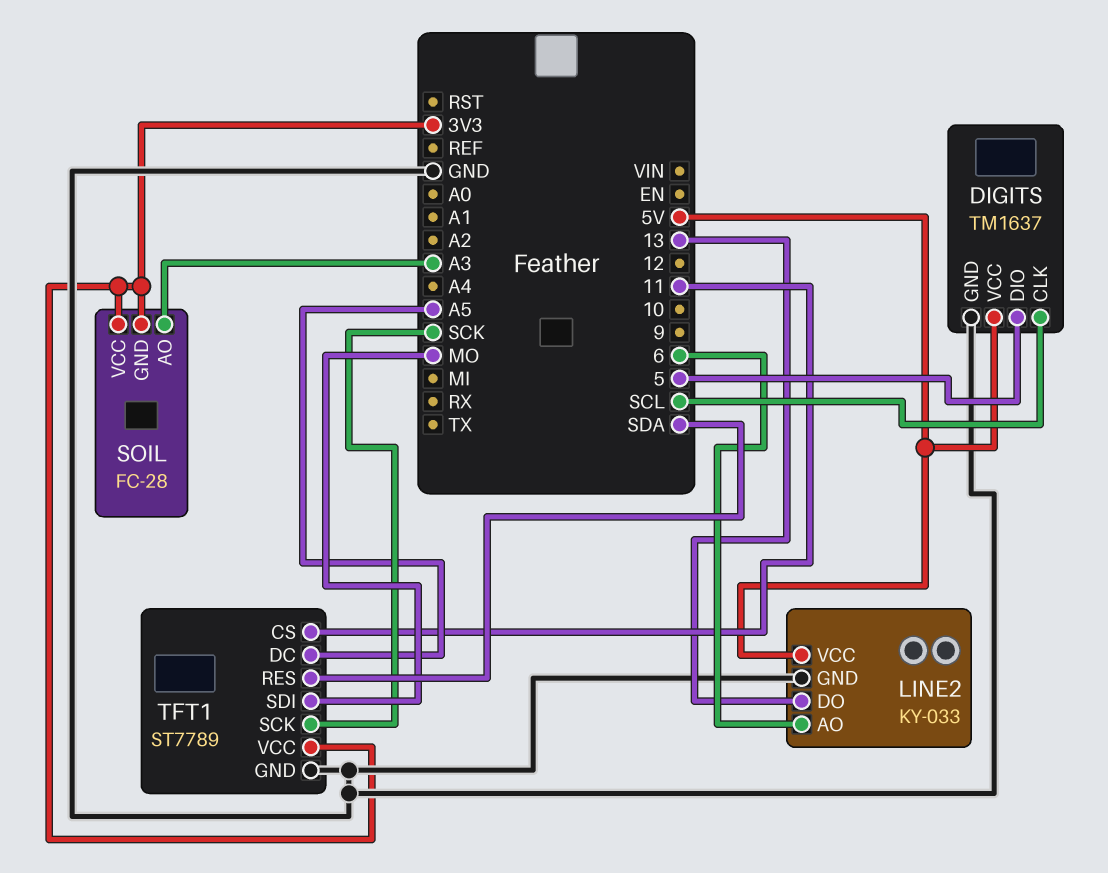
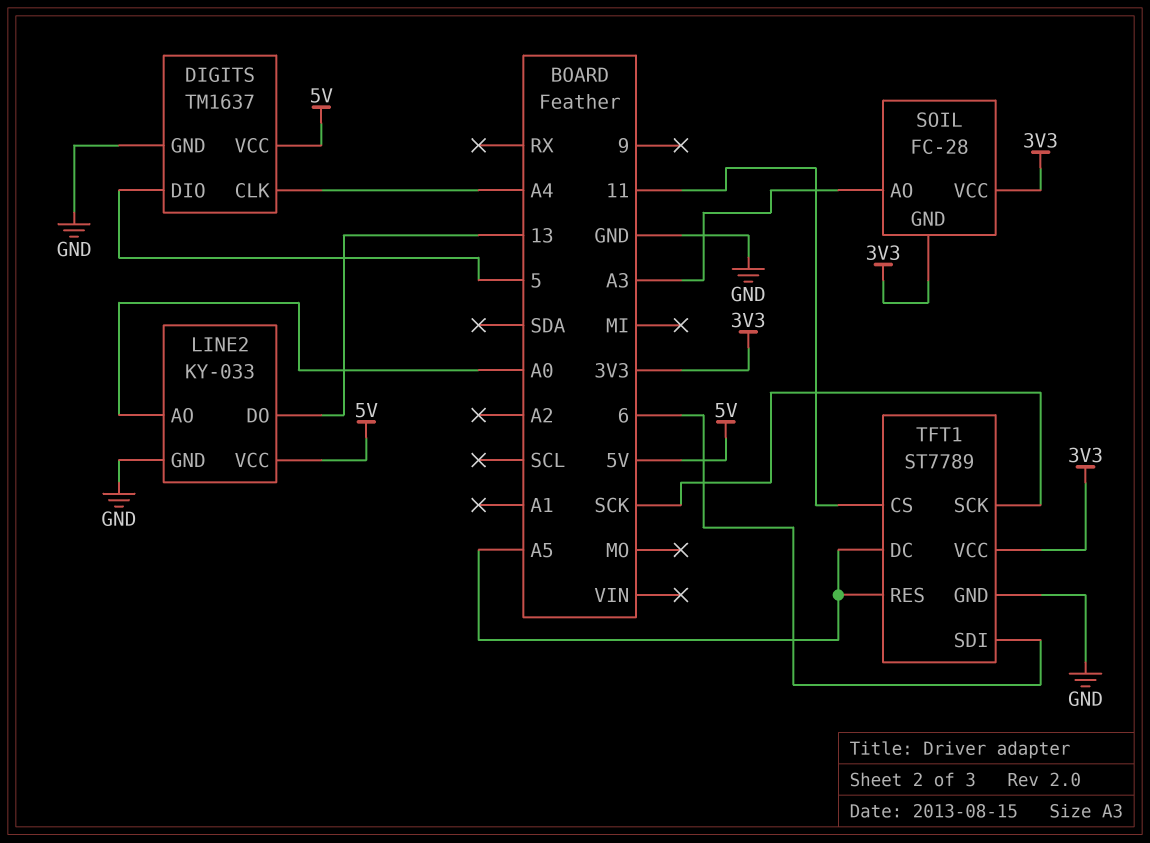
DIGITS pin CLK: SCL -> A4
LINE2 pin AO: 6 -> A0
TFT1 pin RES: SDA -> A5
TFT1 pin SDI: MO -> 6

